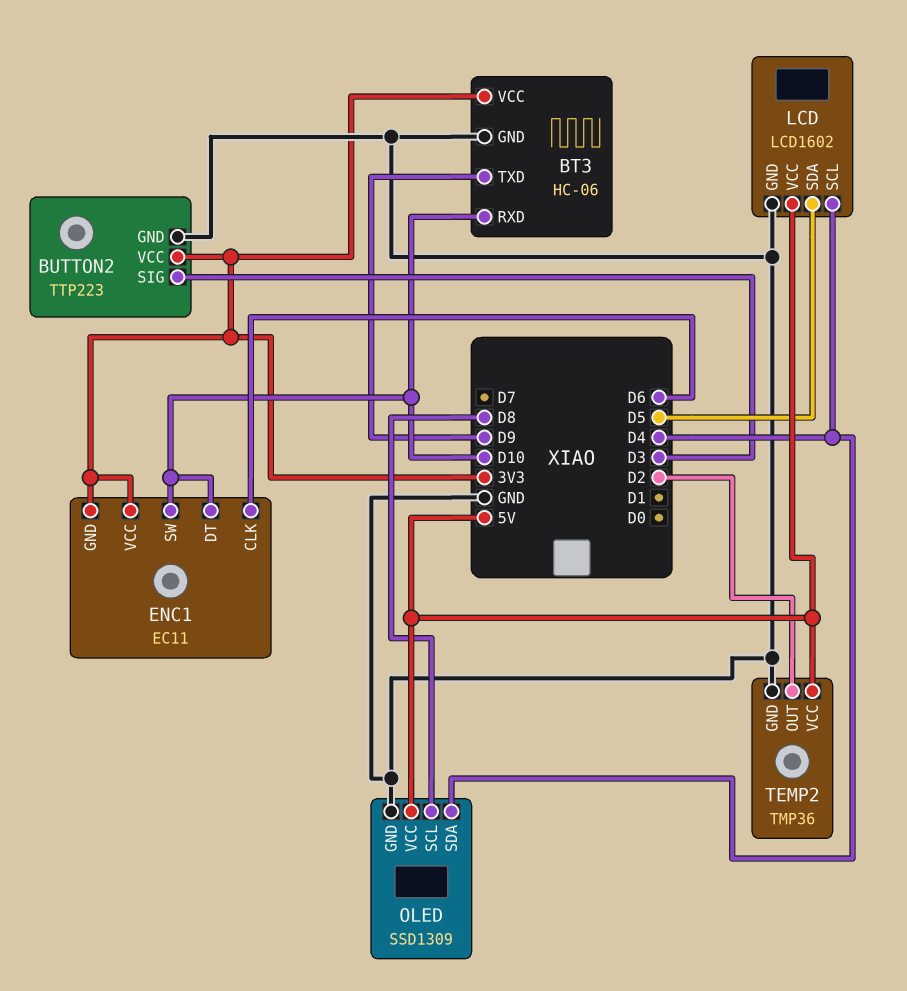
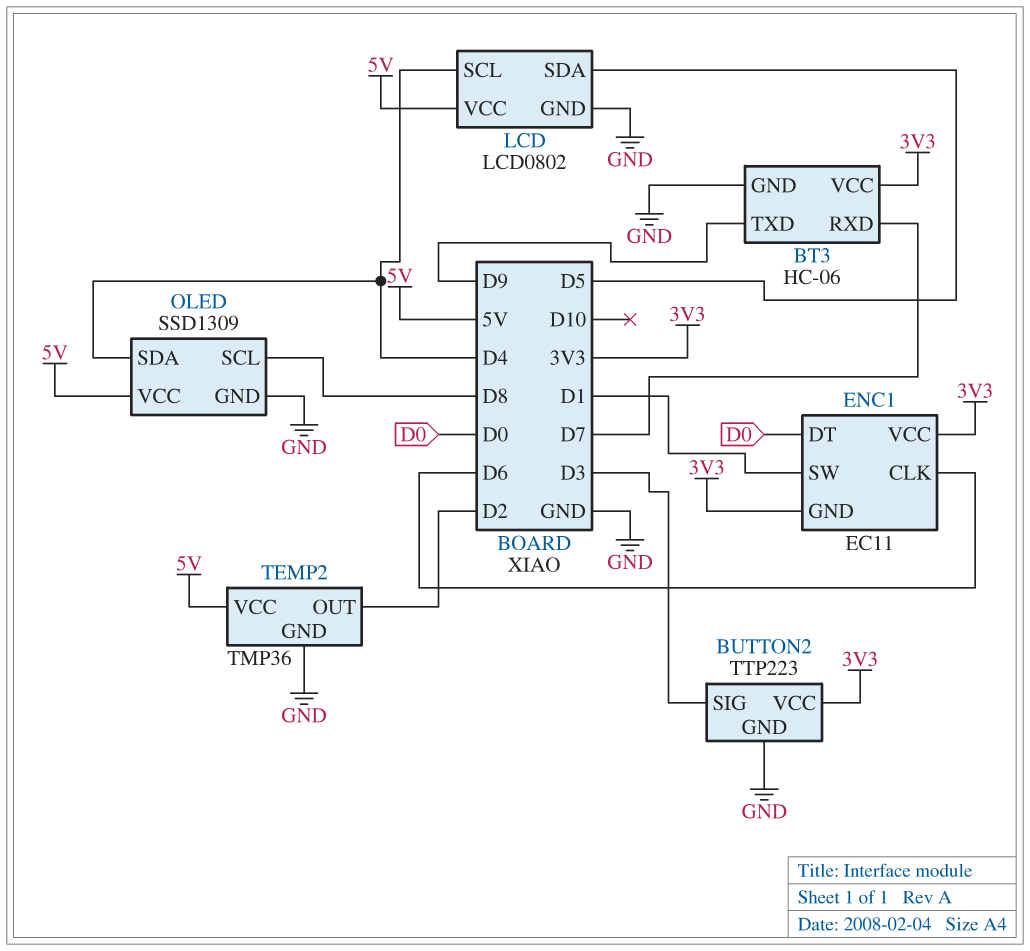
BT3 pin RXD: D10 -> D7
ENC1 pin DT: D10 -> D0
ENC1 pin SW: D10 -> D1
LCD: LCD1602 -> LCD0802

